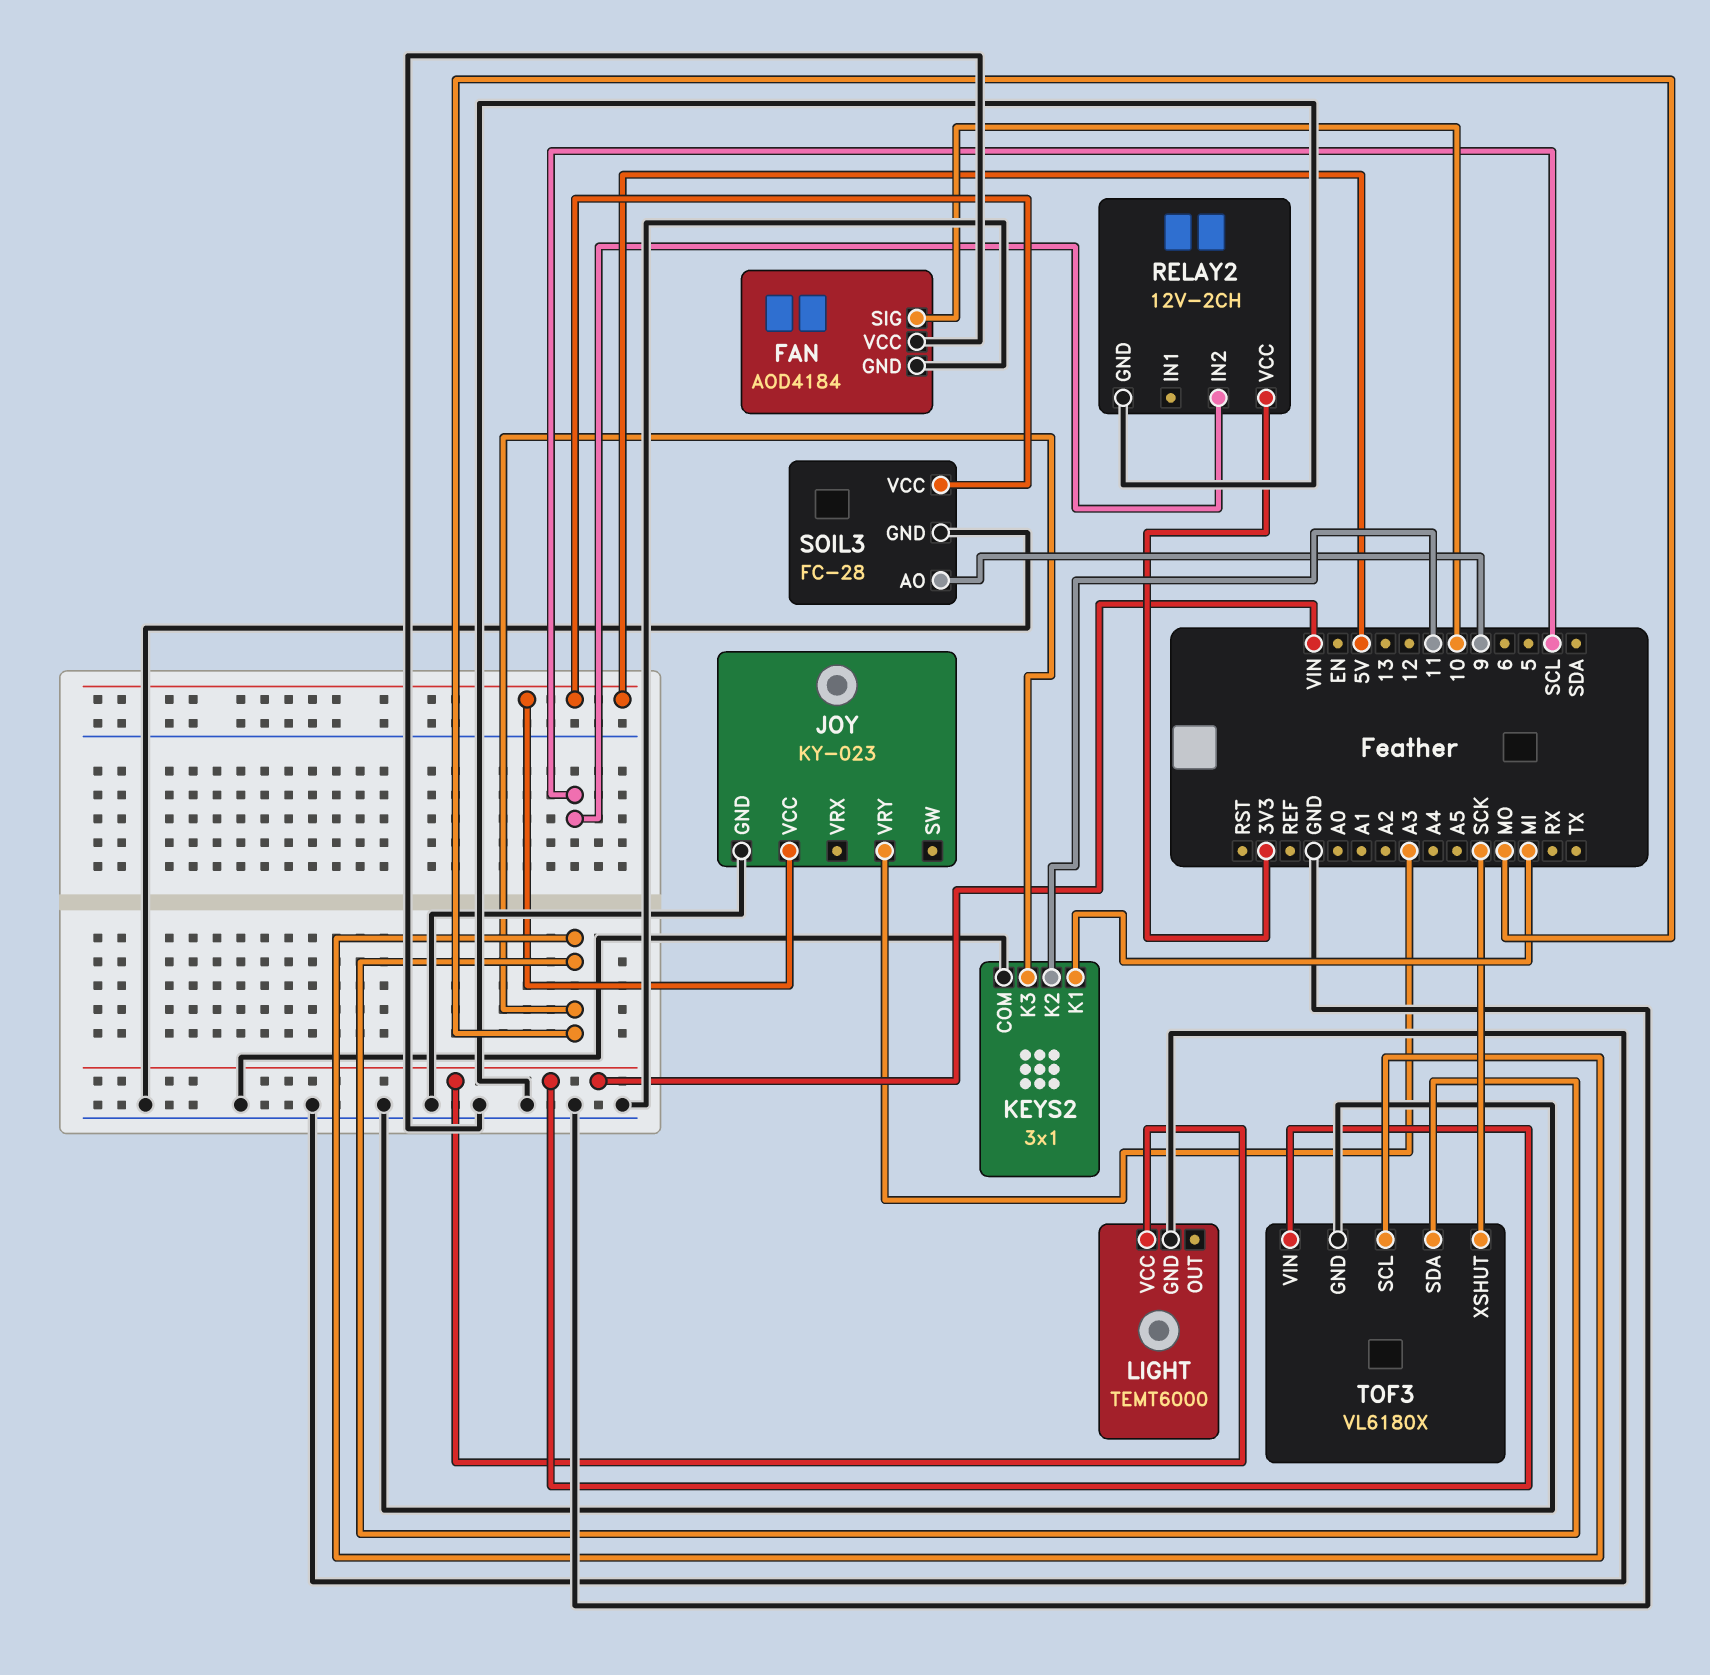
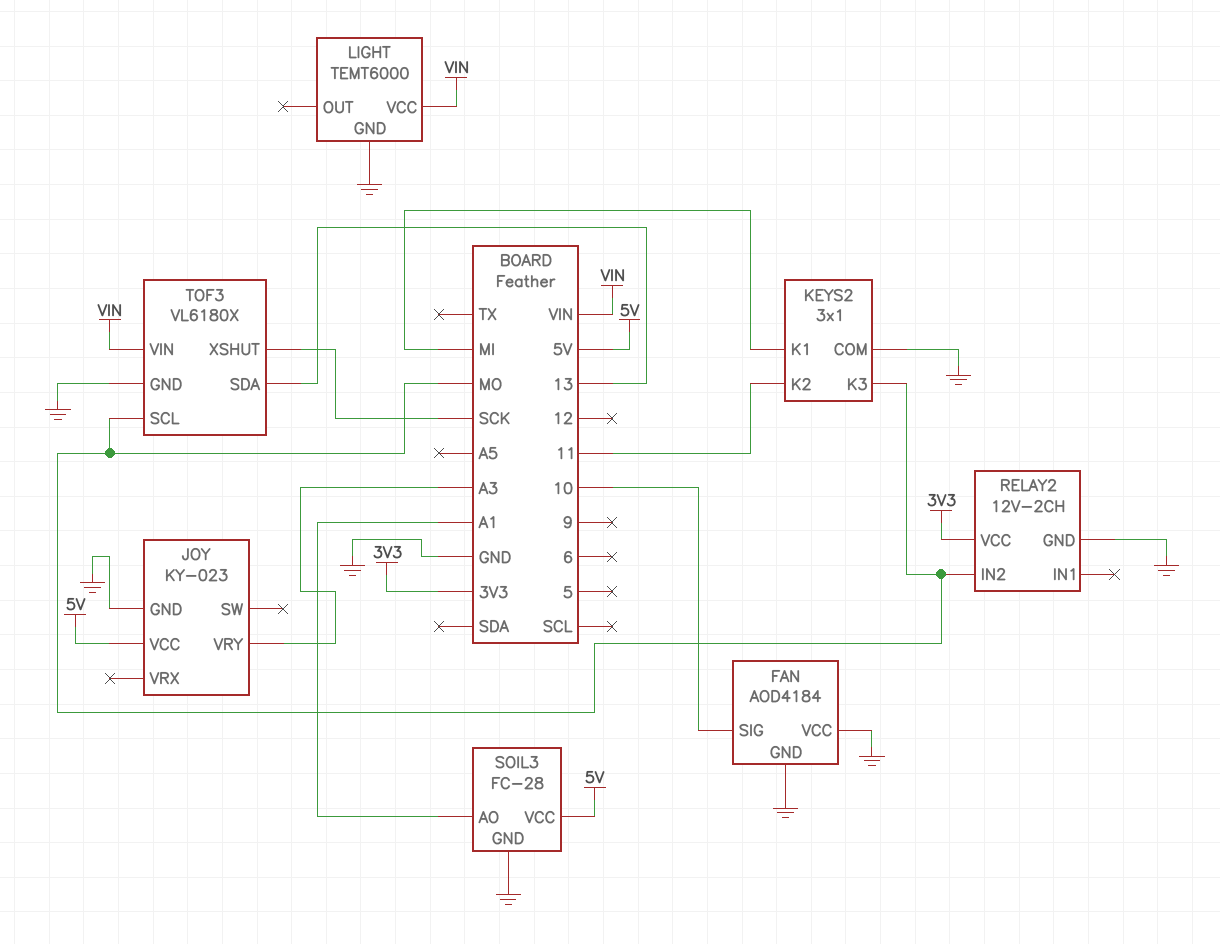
RELAY2 pin IN2: SCL -> MO
SOIL3 pin AO: 9 -> A1
TOF3 pin SDA: MO -> 13

